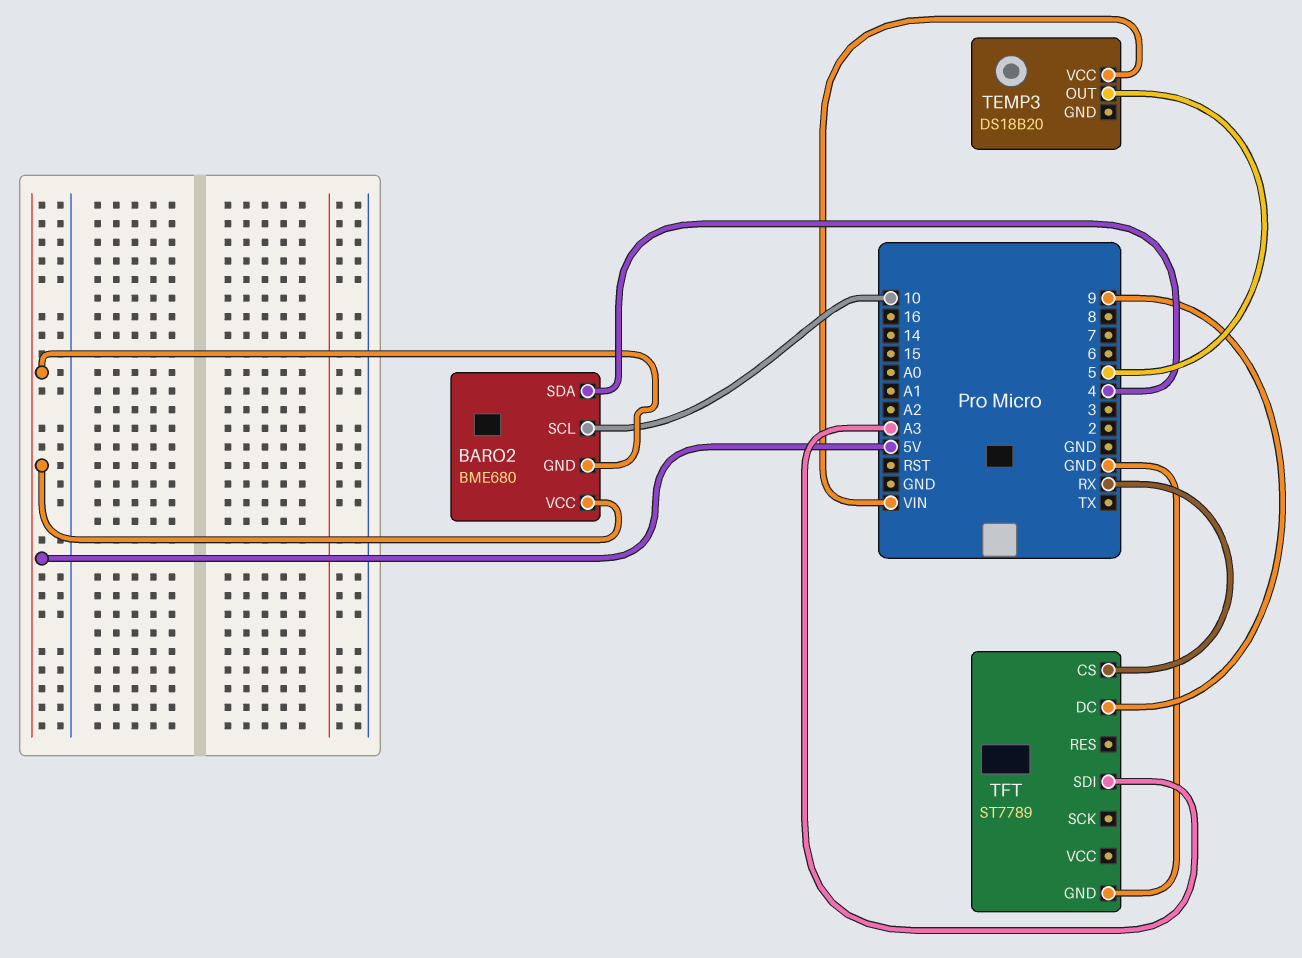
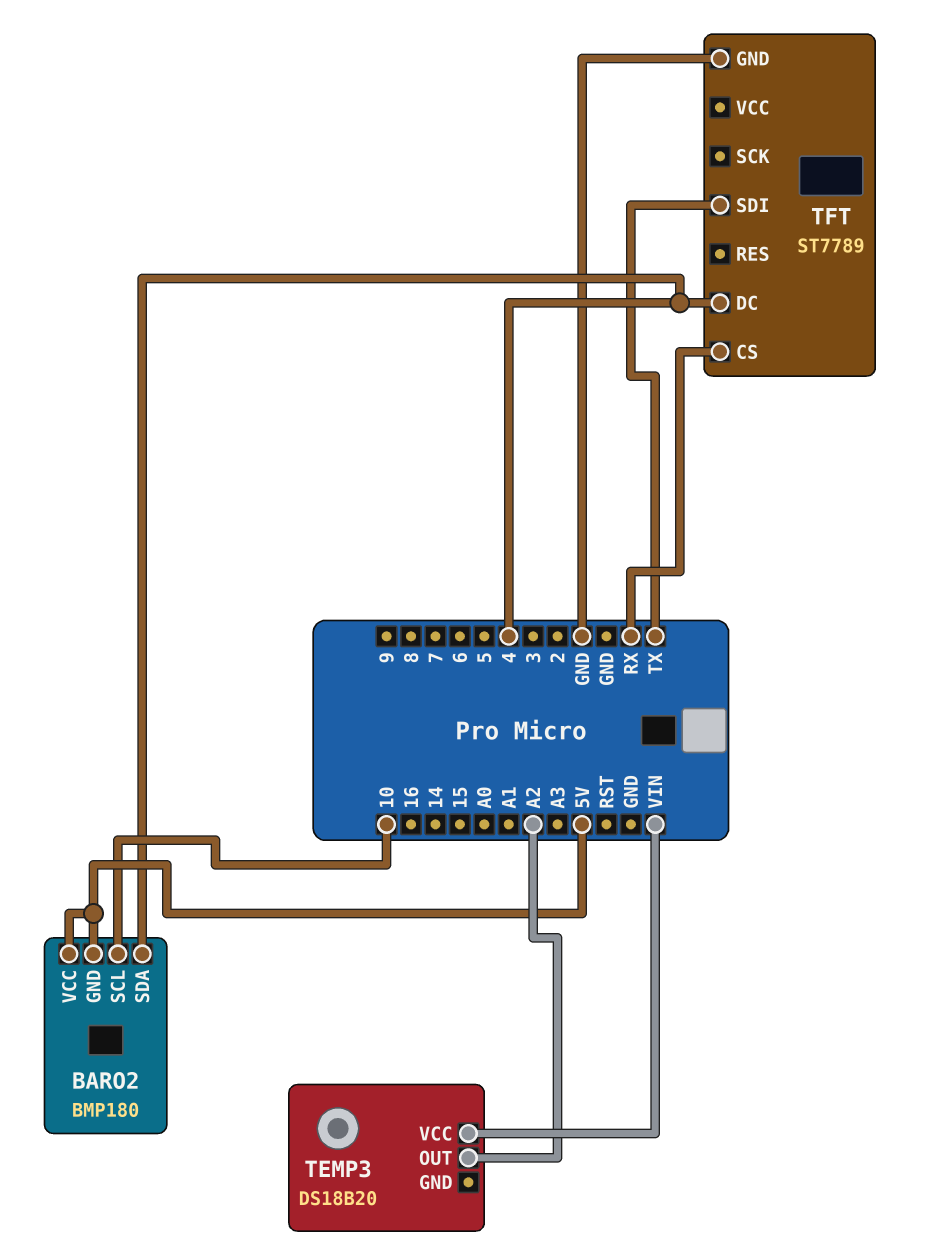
BARO2: BME680 -> BMP180
TEMP3 pin OUT: 5 -> A2
TFT pin DC: 9 -> 4
TFT pin SDI: A3 -> TX

